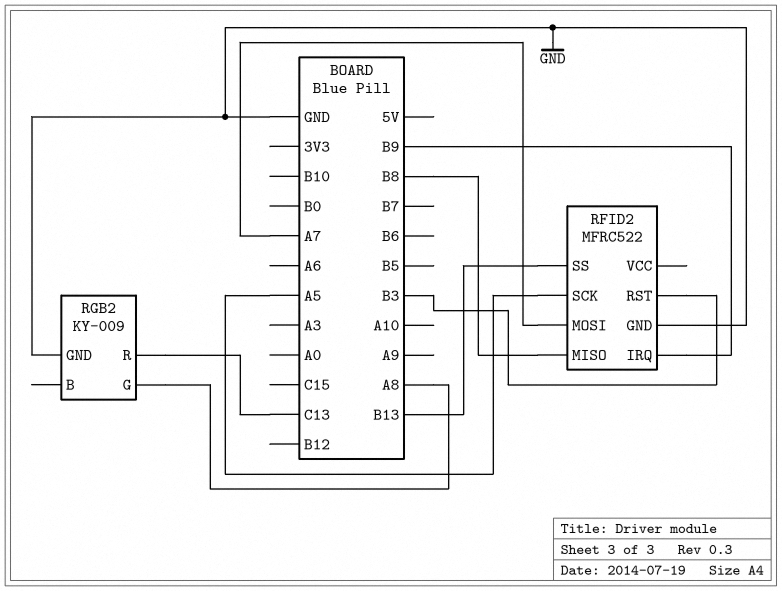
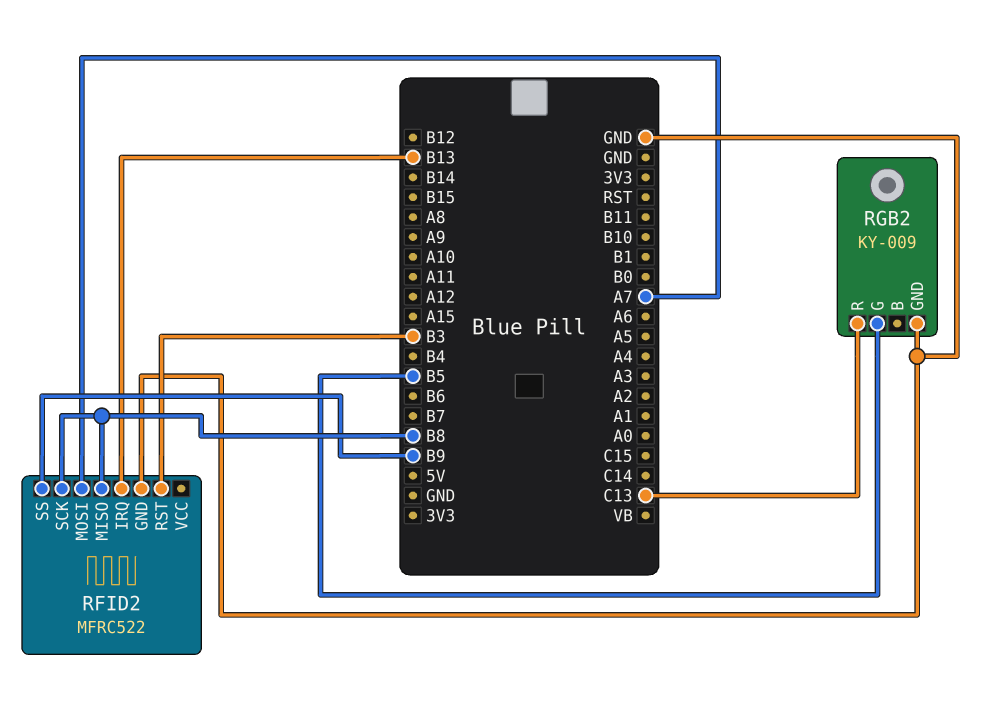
RFID2 pin IRQ: B9 -> B13
RFID2 pin SCK: A5 -> B8
RFID2 pin SS: B13 -> B9
RGB2 pin G: A8 -> B5

